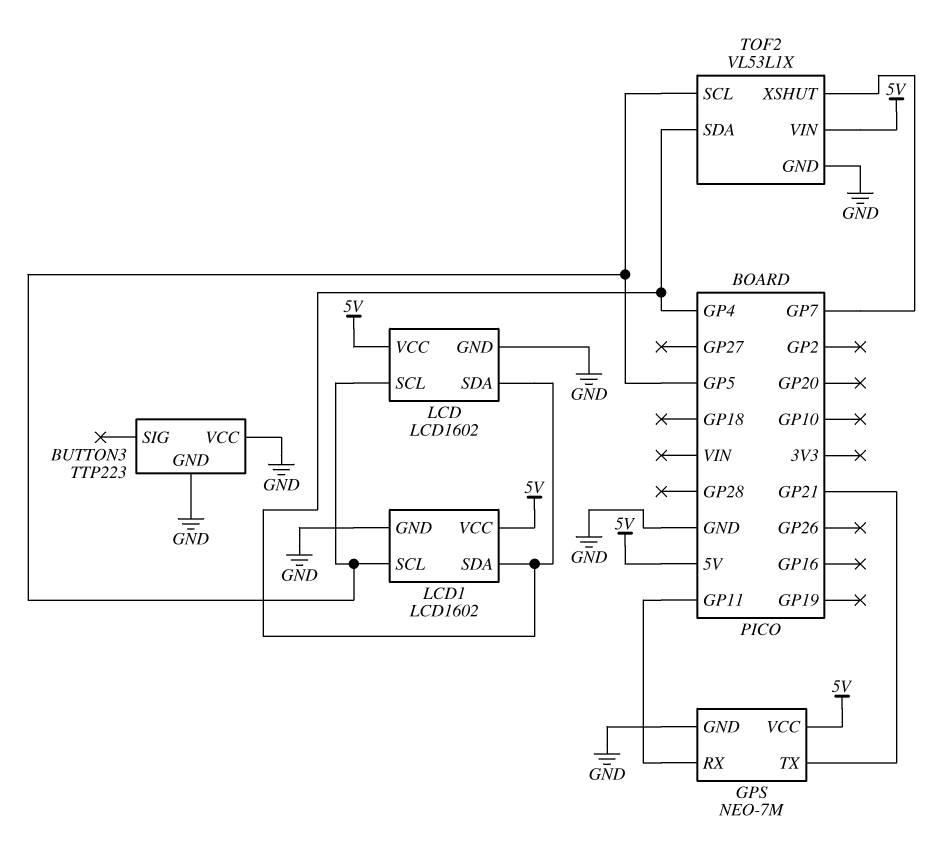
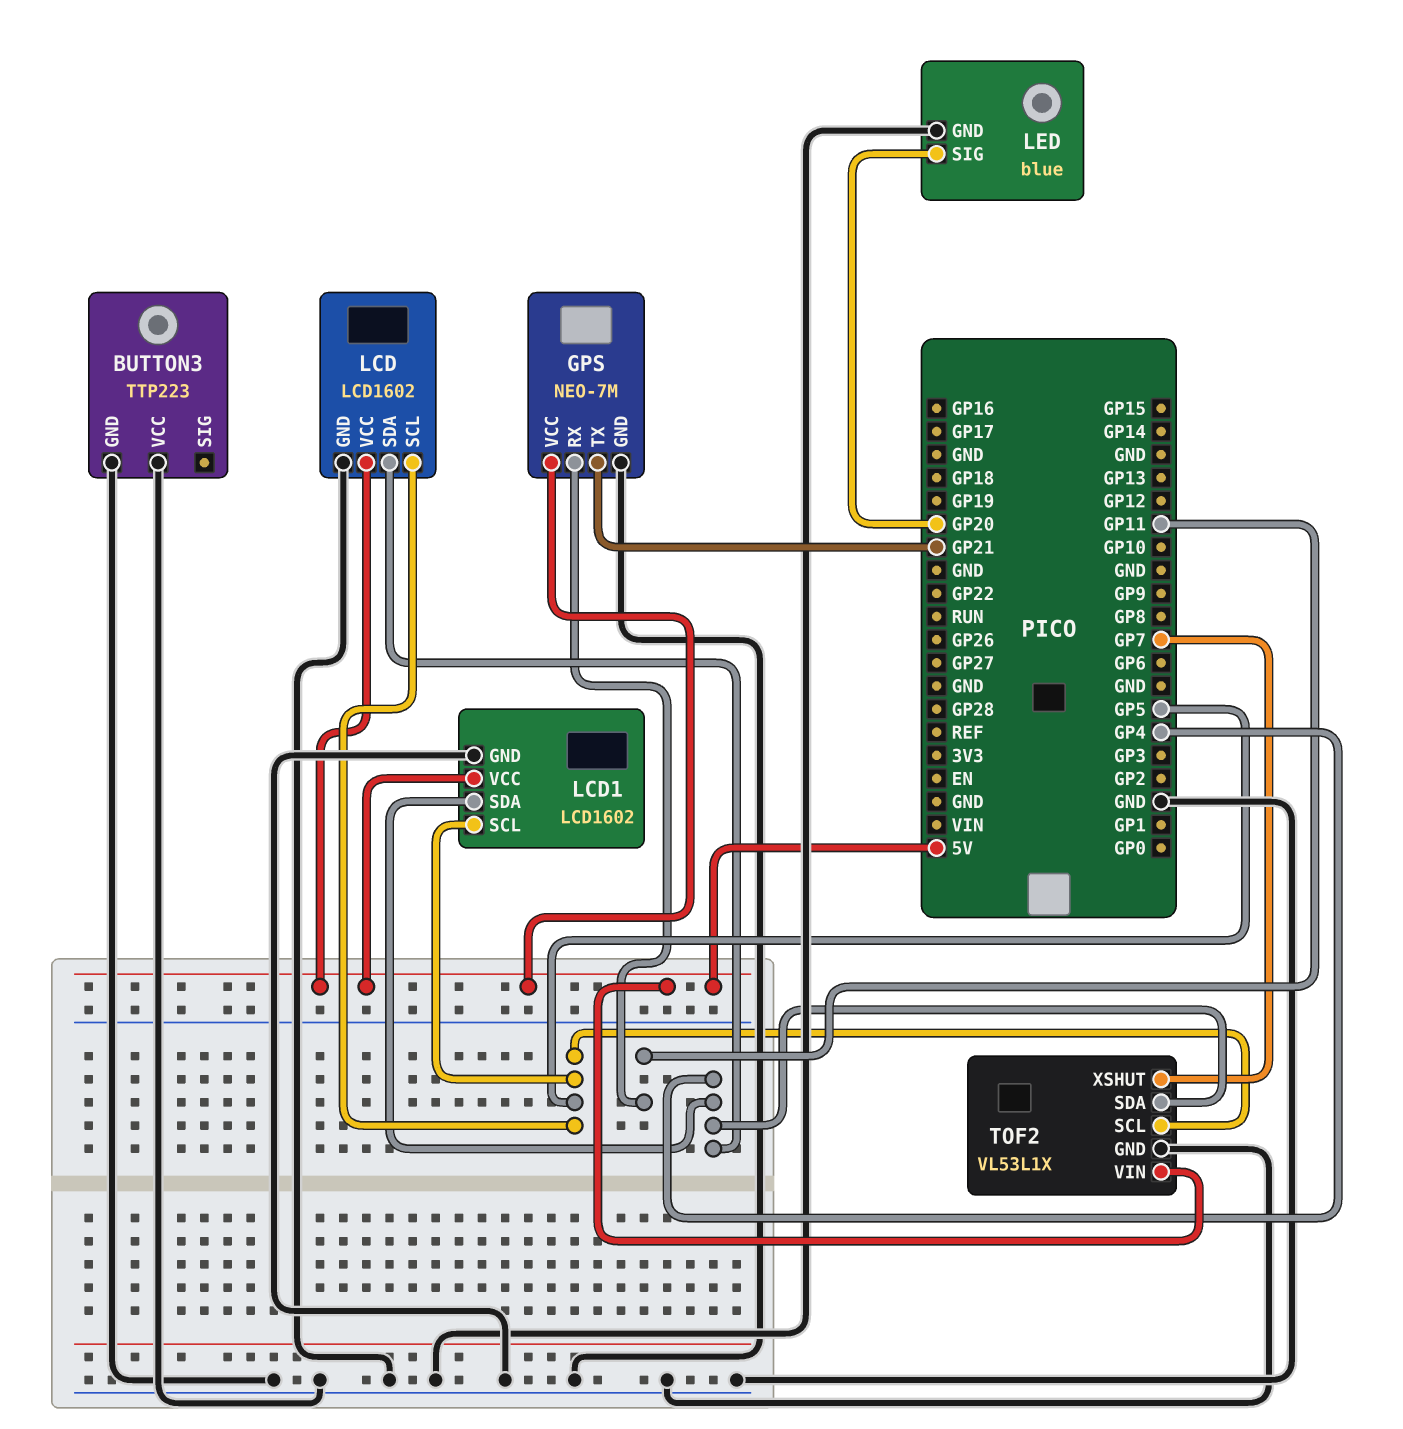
LED: none -> blue
LED pin GND: none -> GND
LED pin SIG: none -> GP20

